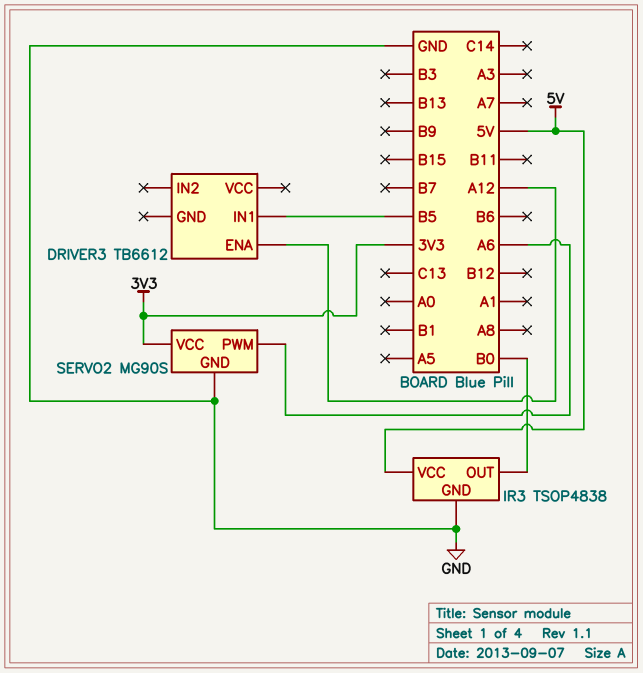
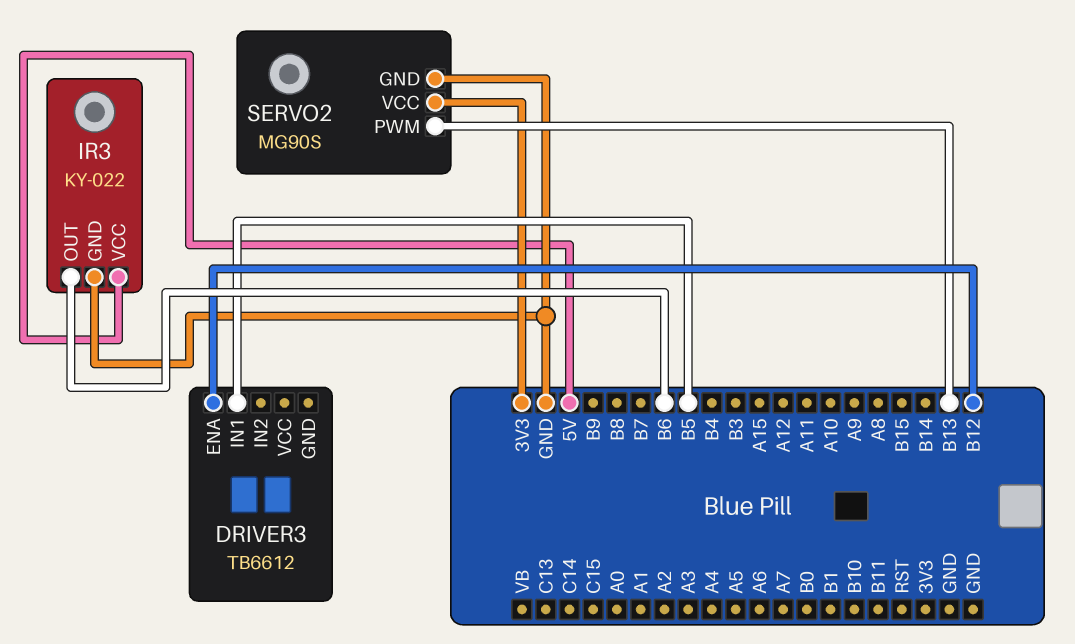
DRIVER3 pin ENA: A12 -> B12
IR3: TSOP4838 -> KY-022
IR3 pin OUT: B0 -> B6
SERVO2 pin PWM: A6 -> B13

